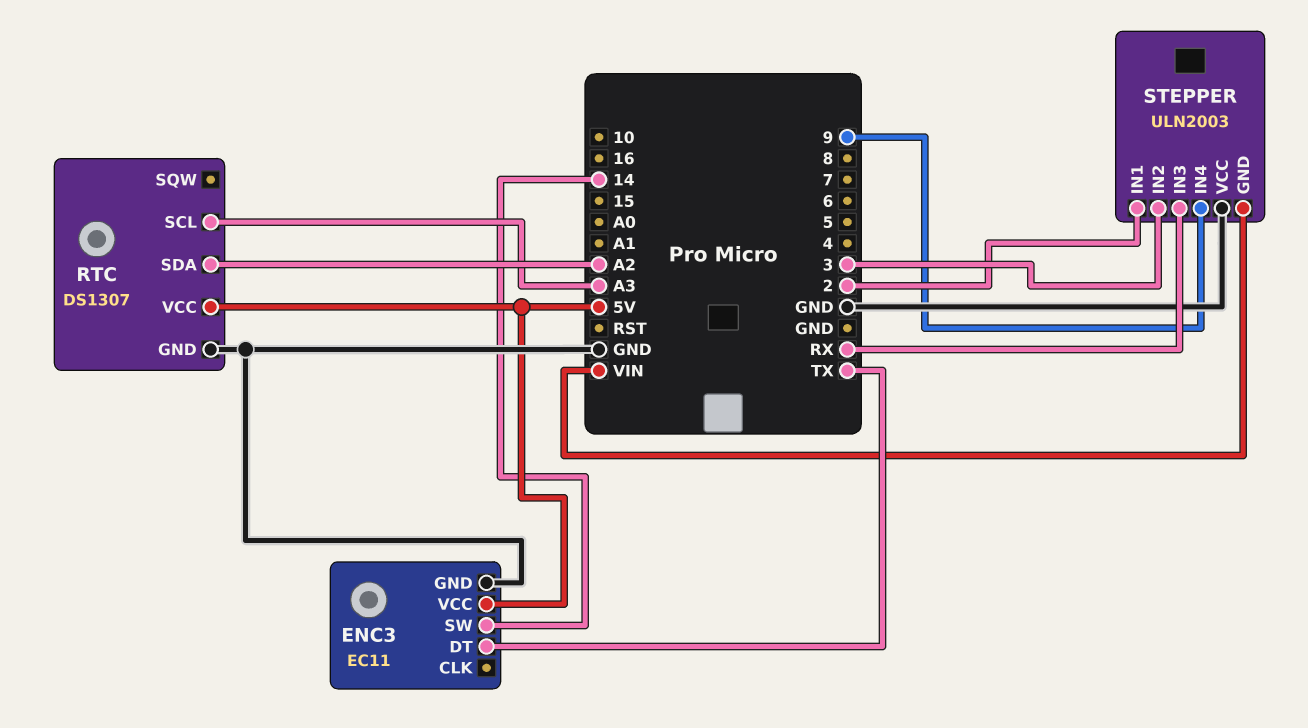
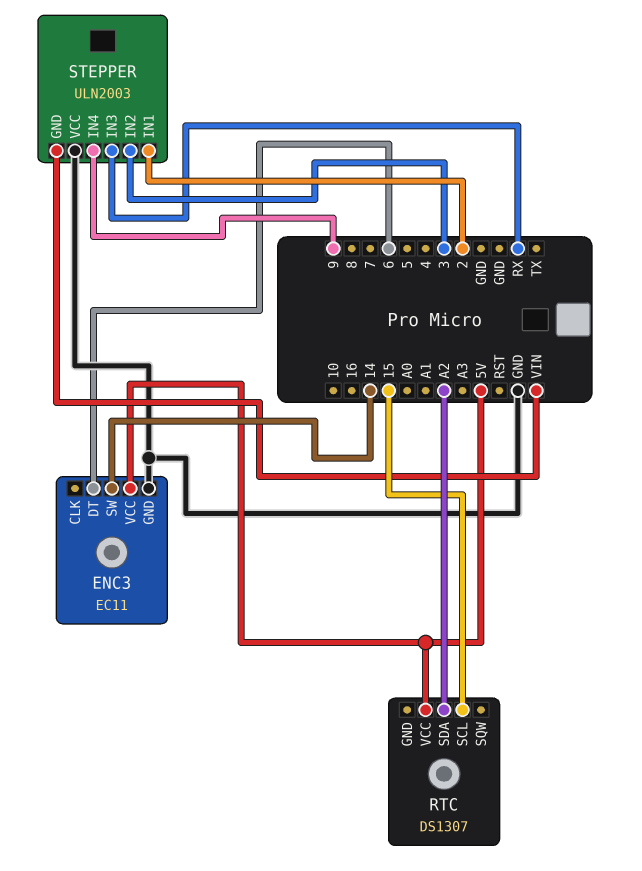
ENC3 pin DT: TX -> 6
RTC pin GND: GND -> none
RTC pin SCL: A3 -> 15

